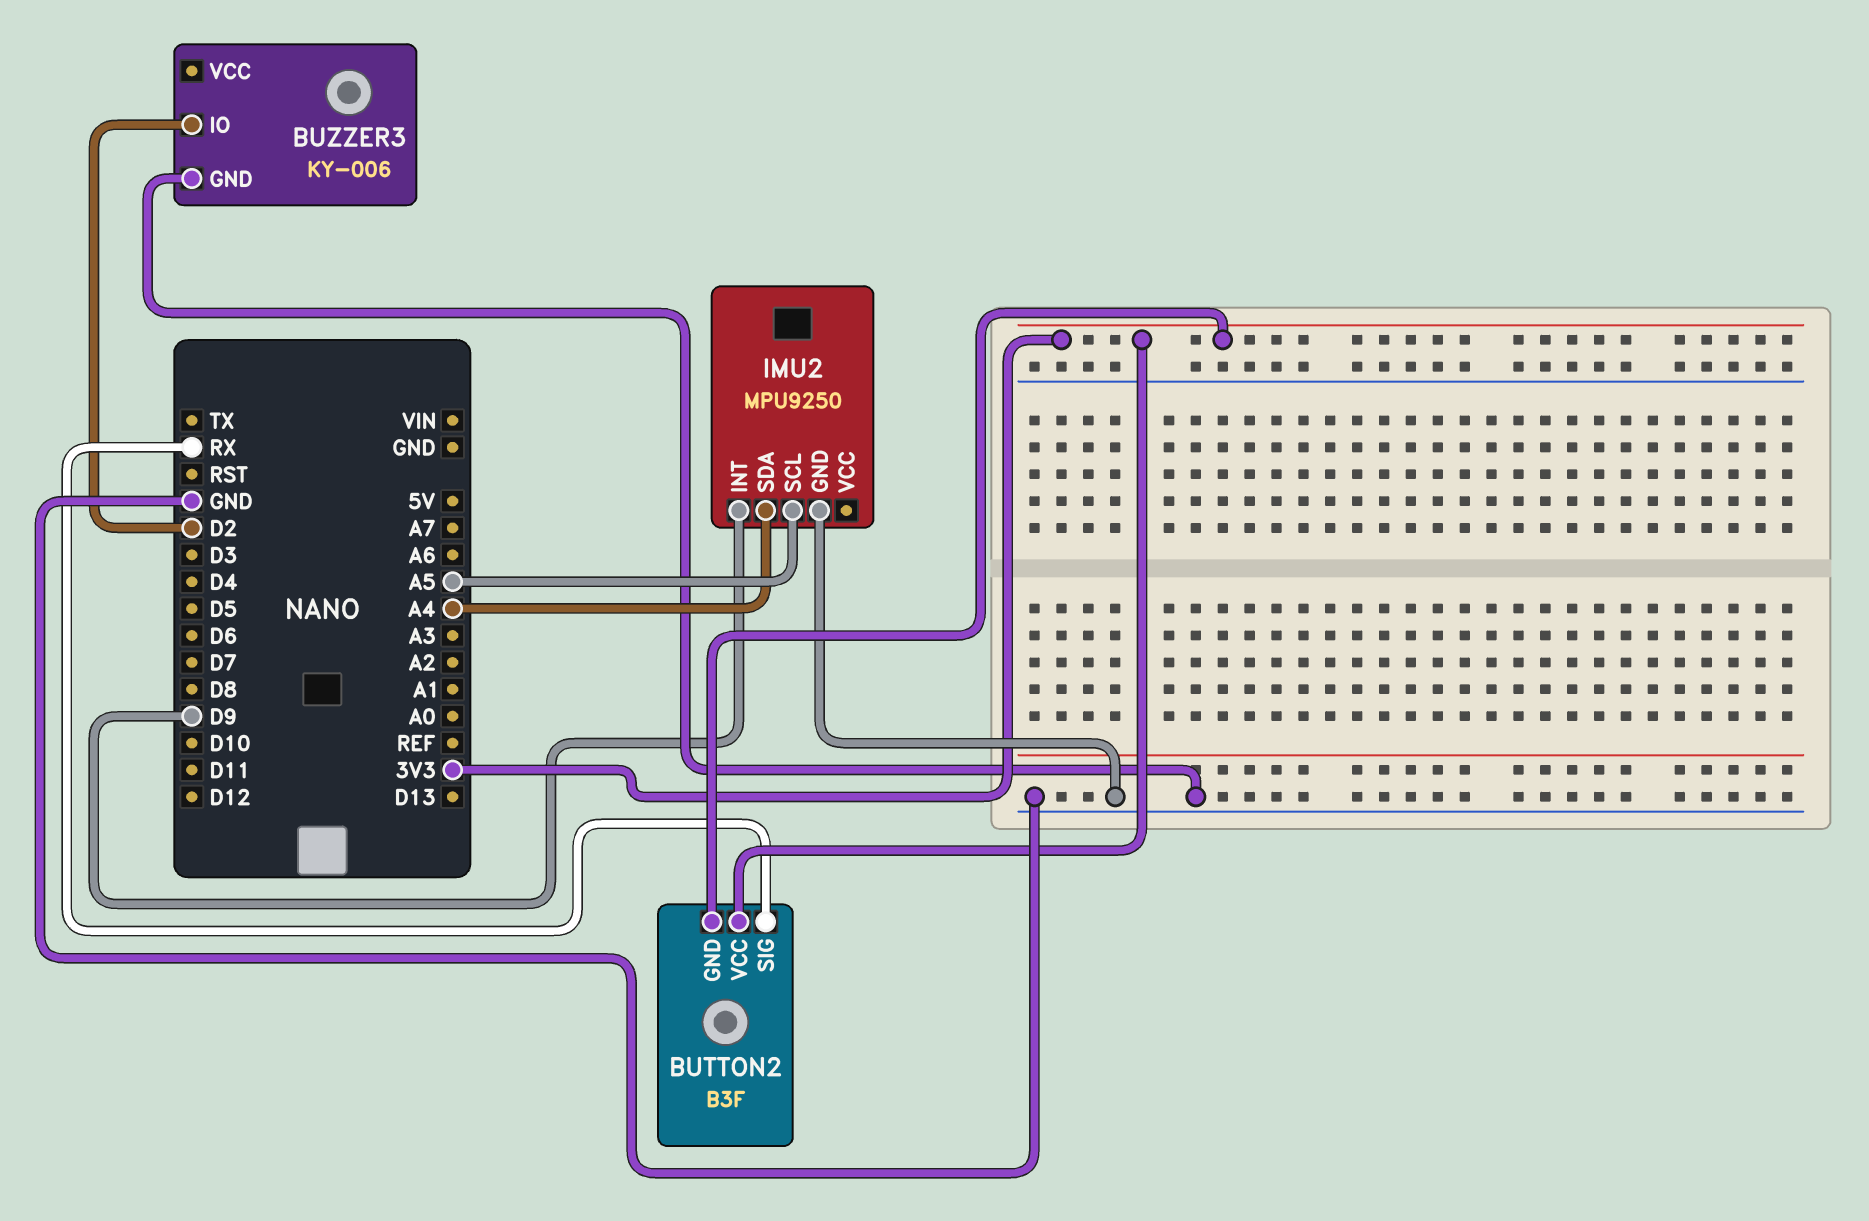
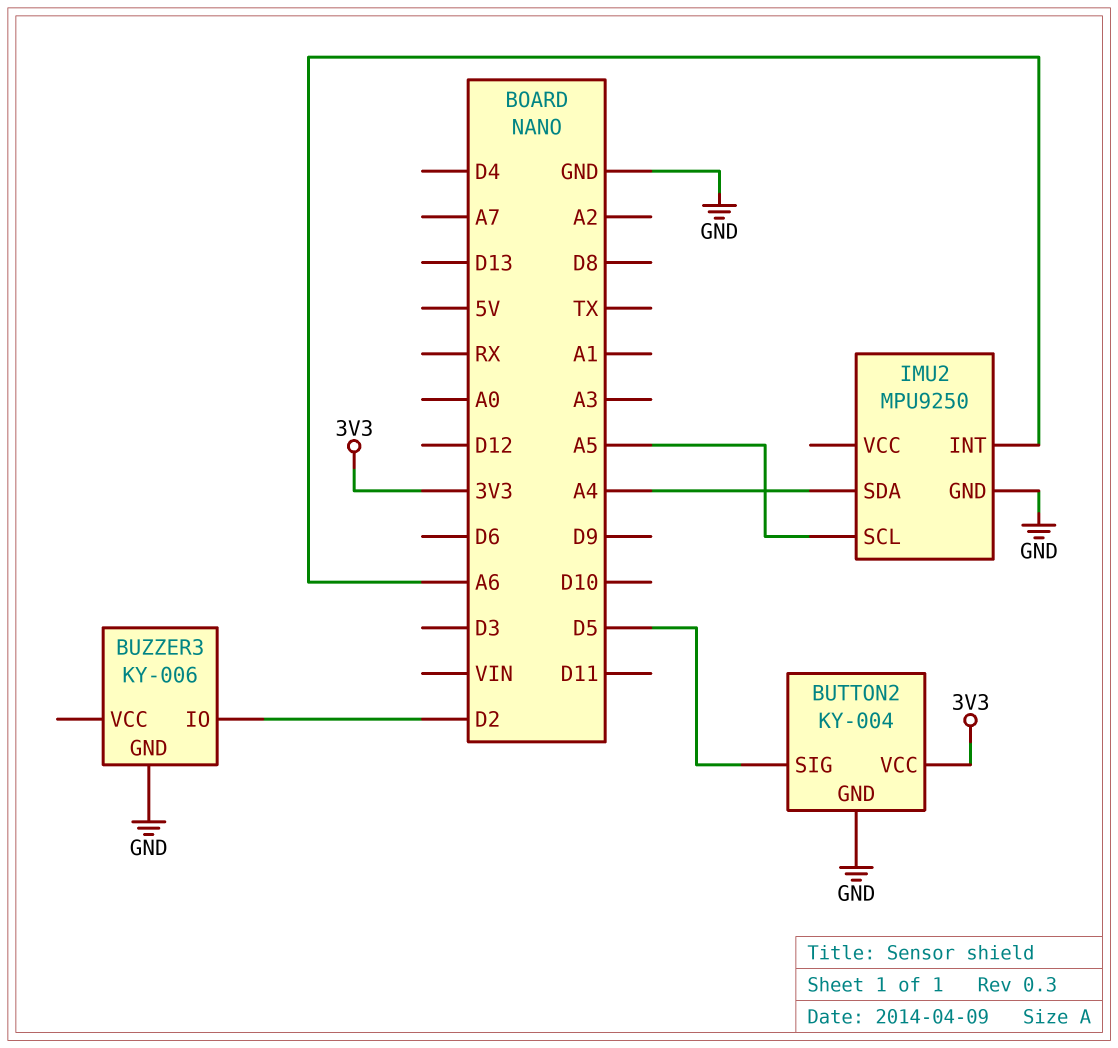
BUTTON2: B3F -> KY-004
BUTTON2 pin GND: 3V3 -> GND
BUTTON2 pin SIG: RX -> D5
IMU2 pin INT: D9 -> A6

